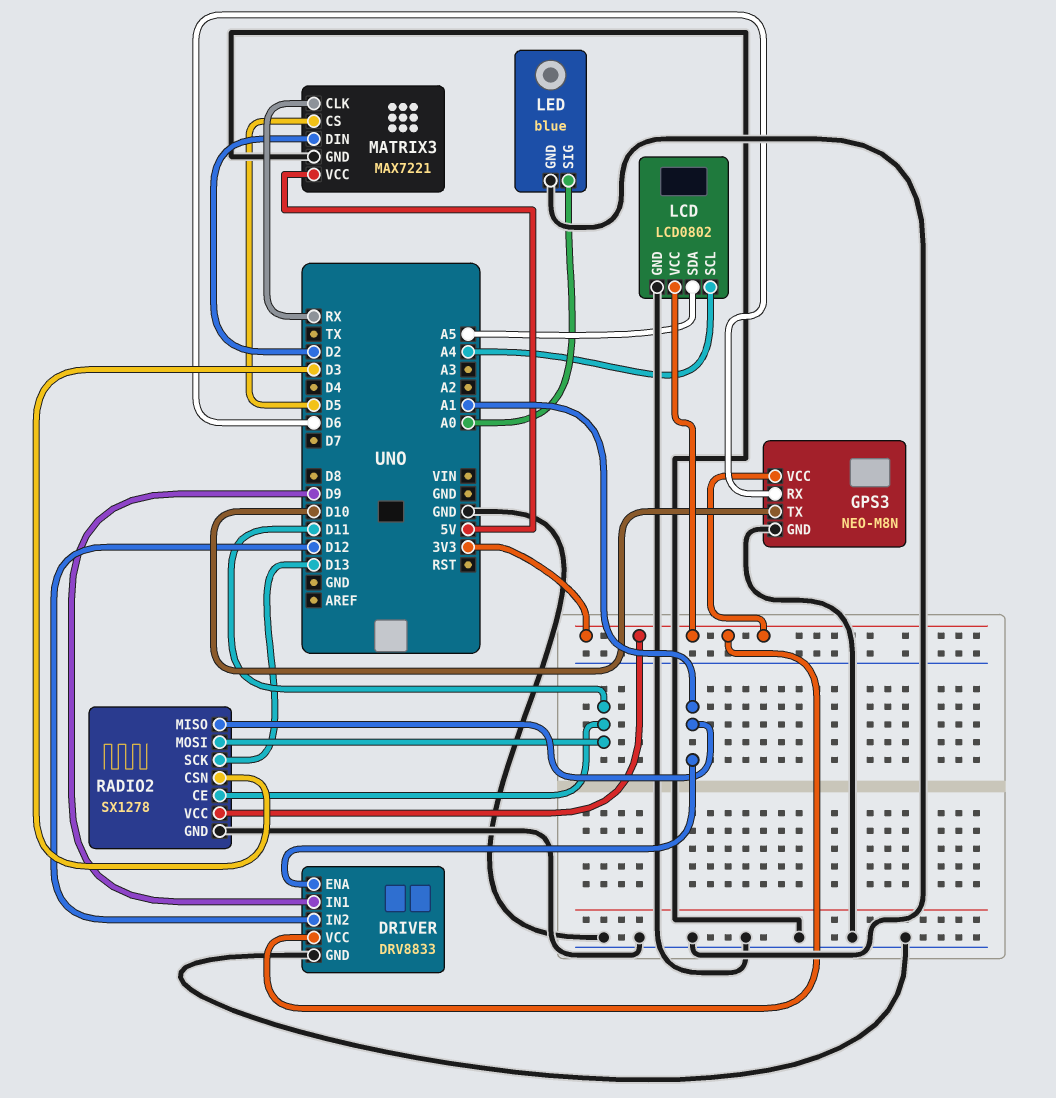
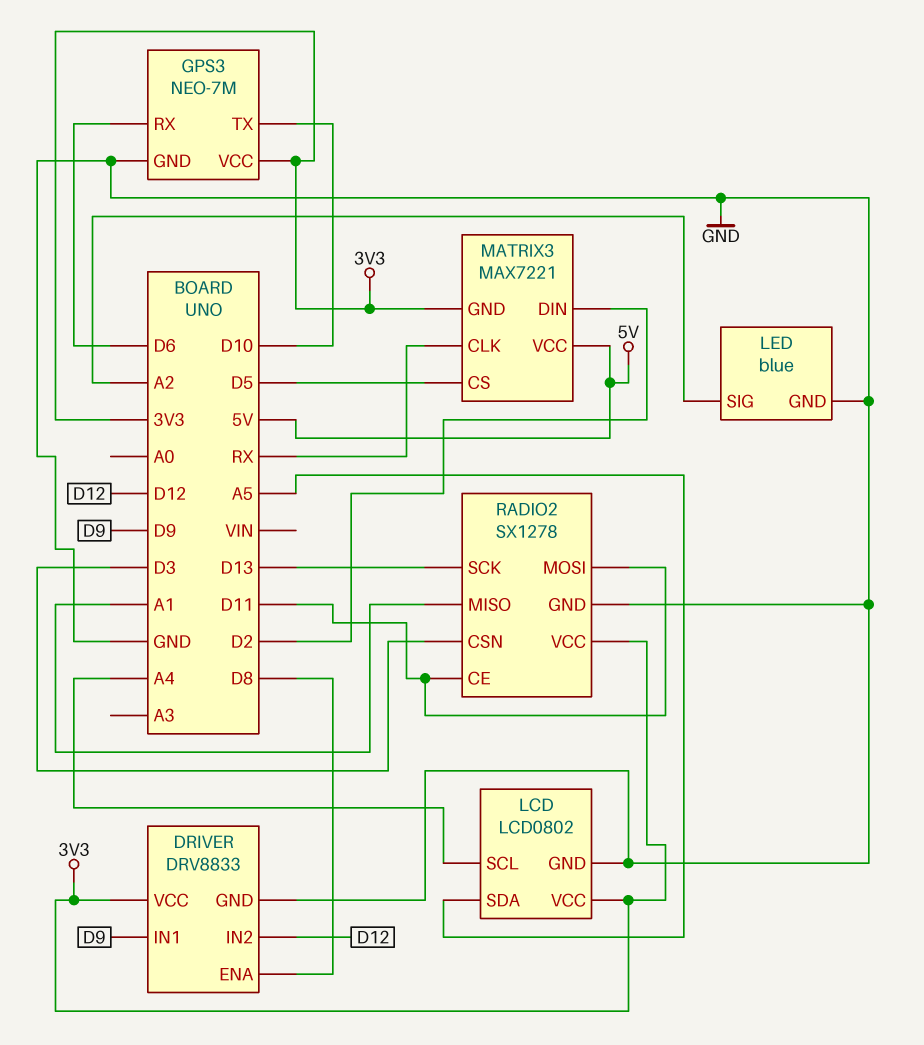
DRIVER pin ENA: A1 -> D8
GPS3: NEO-M8N -> NEO-7M
LED pin SIG: A0 -> A2
MATRIX3 pin GND: GND -> 3V3

